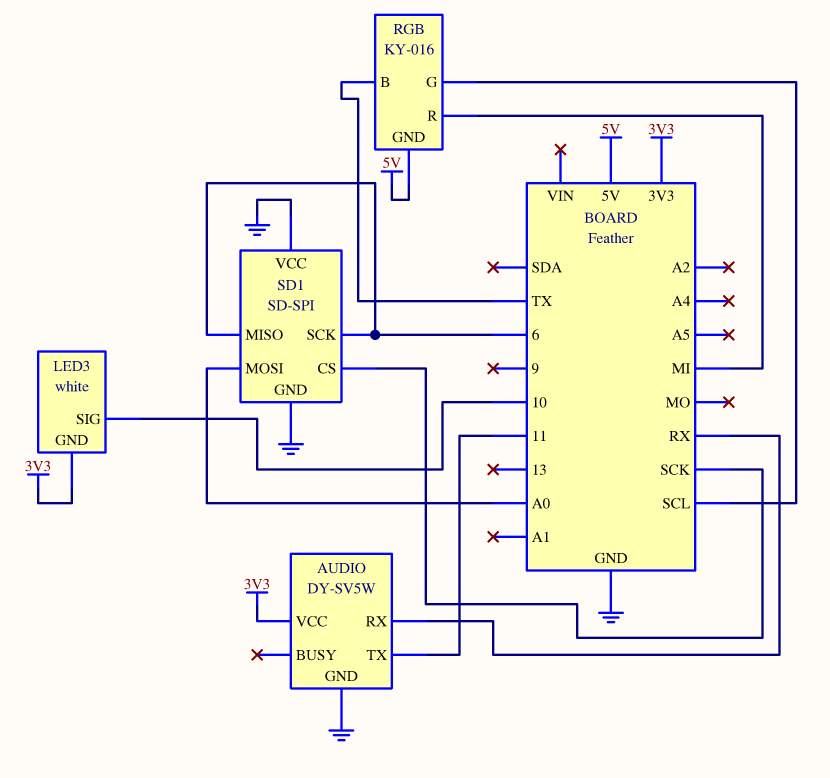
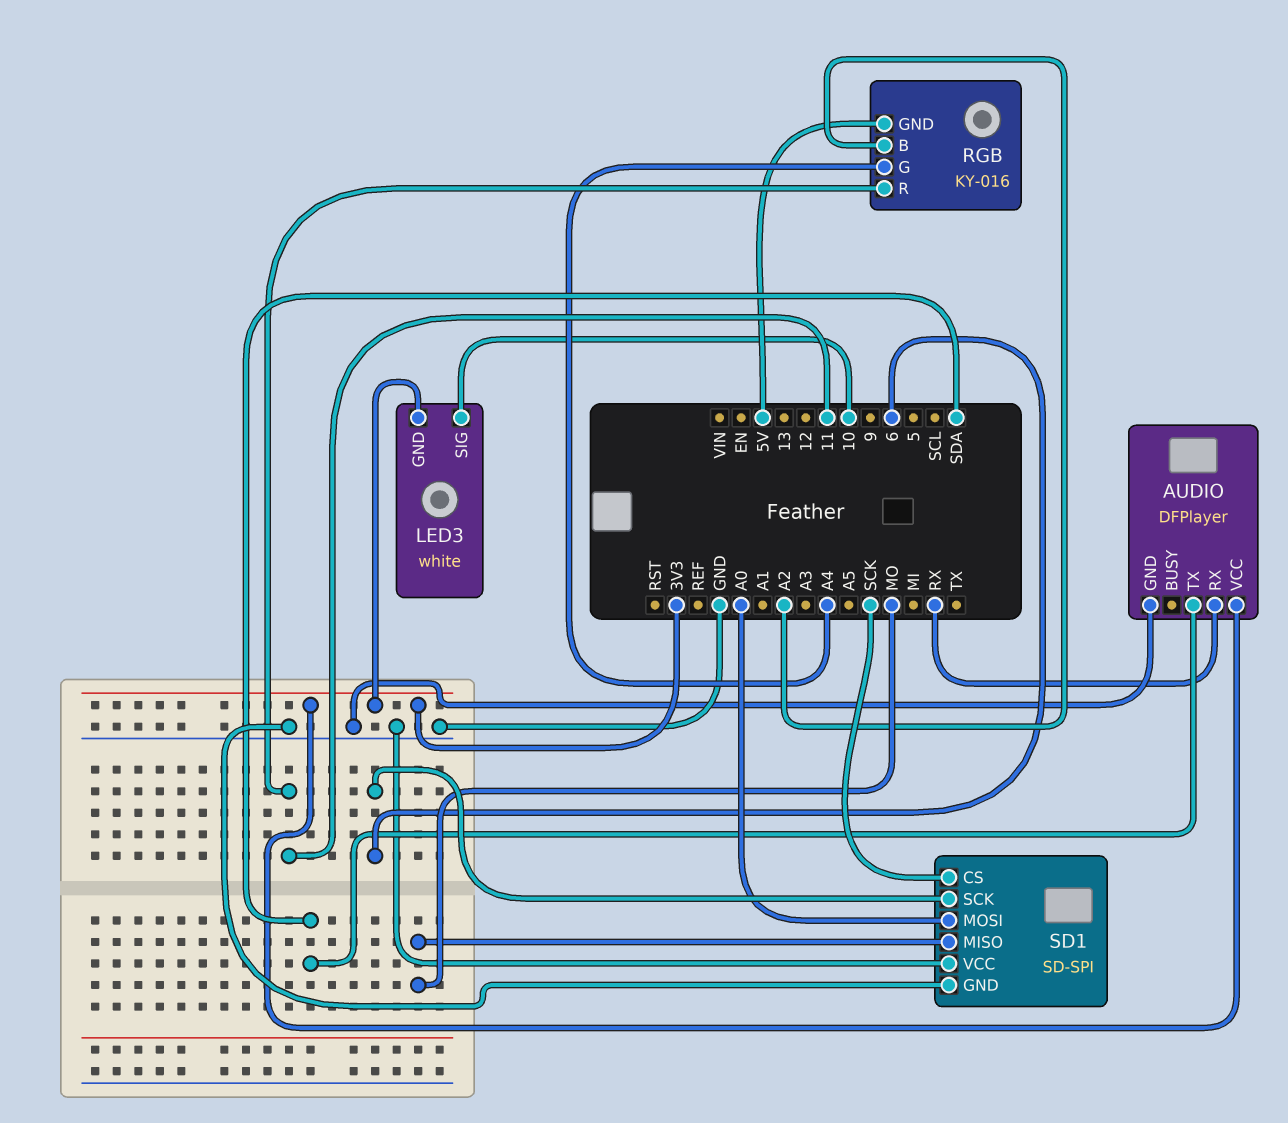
AUDIO: DY-SV5W -> DFPlayer
AUDIO pin TX: 11 -> SDA
RGB pin B: TX -> A2
RGB pin G: SCL -> A4
RGB pin R: MI -> 11
SD1 pin MISO: 6 -> MO

